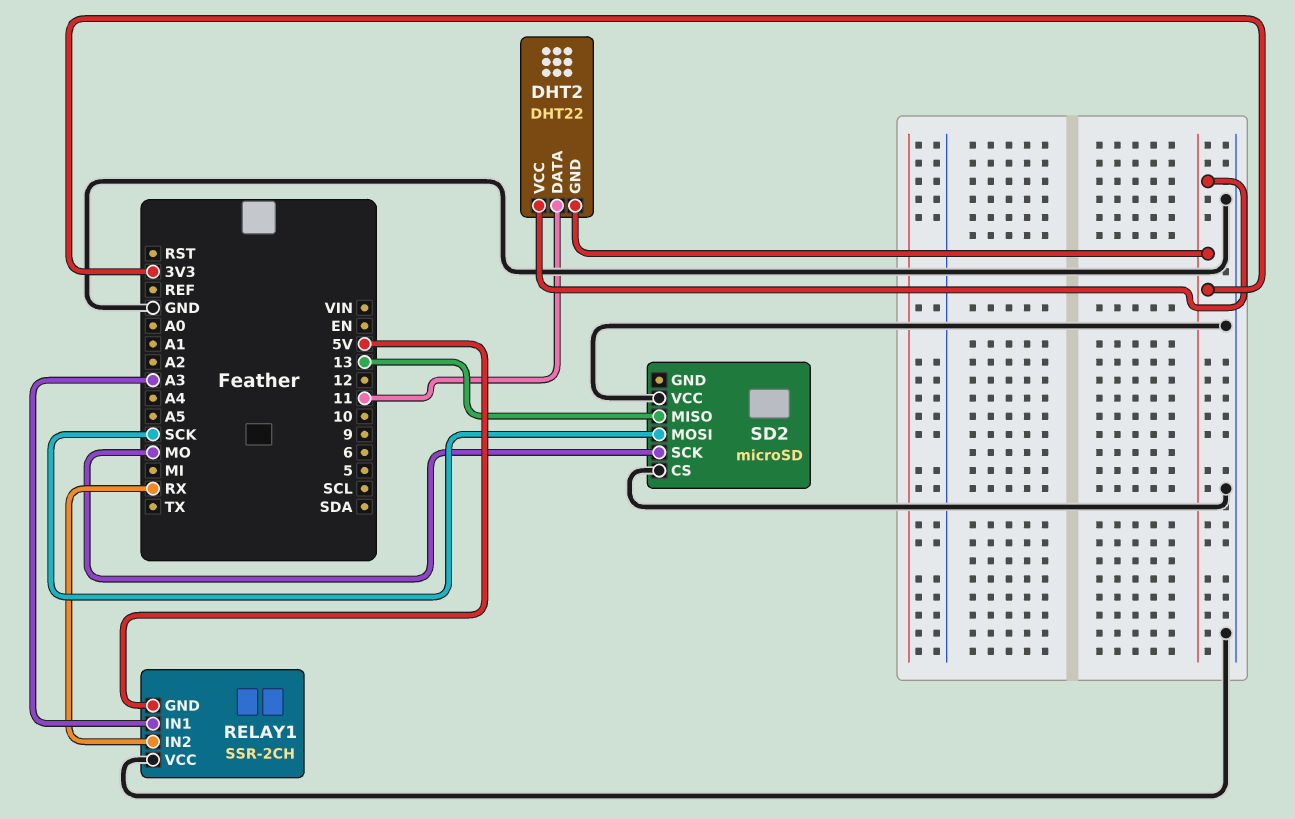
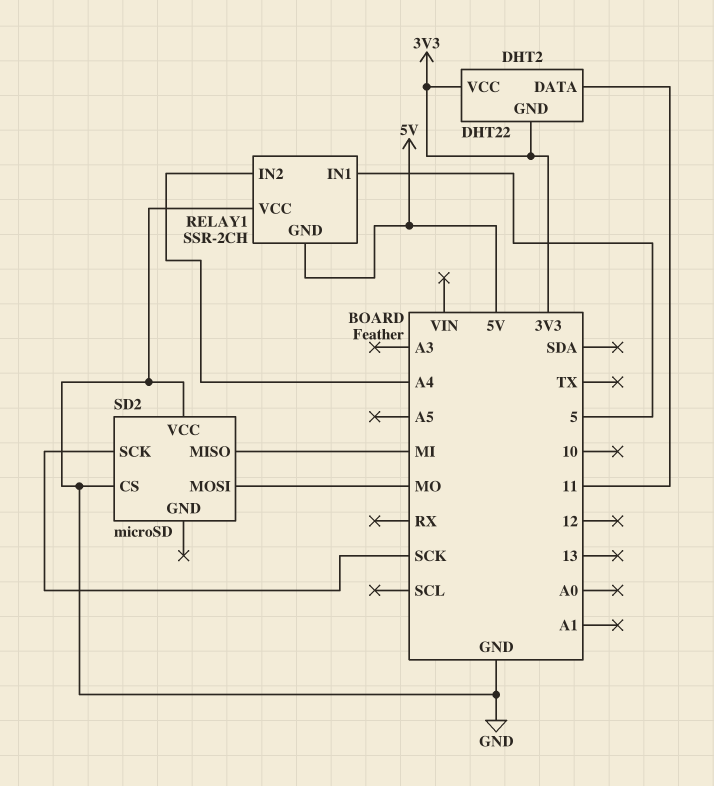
RELAY1 pin IN1: A3 -> 5
RELAY1 pin IN2: RX -> A4
SD2 pin MISO: 13 -> MI
SD2 pin MOSI: SCK -> MO
SD2 pin SCK: MO -> SCK

